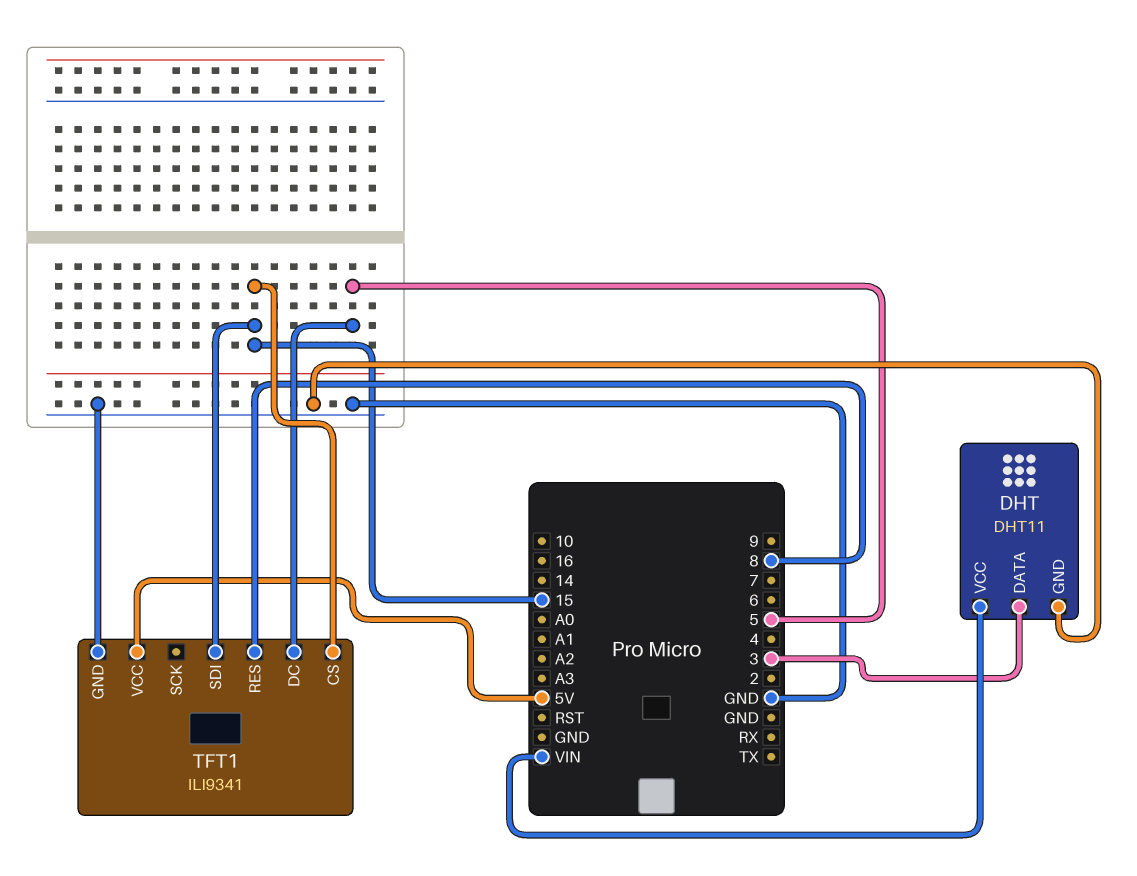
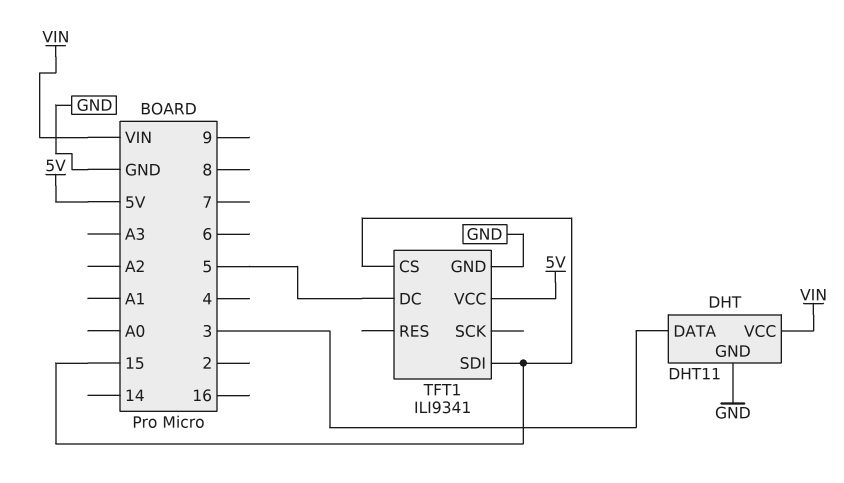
TFT1 pin RES: 8 -> none

